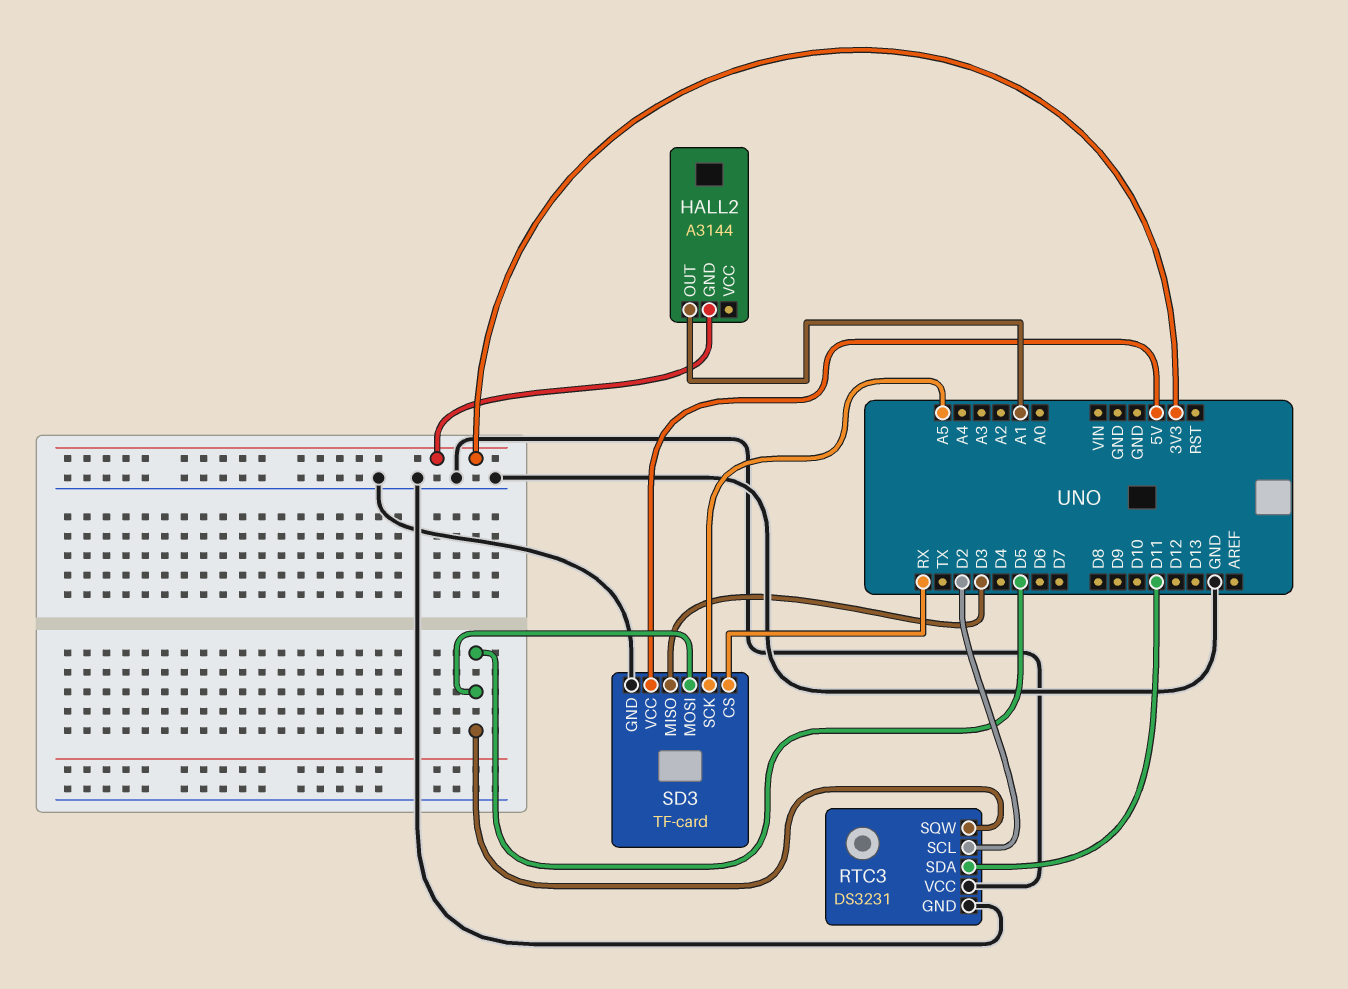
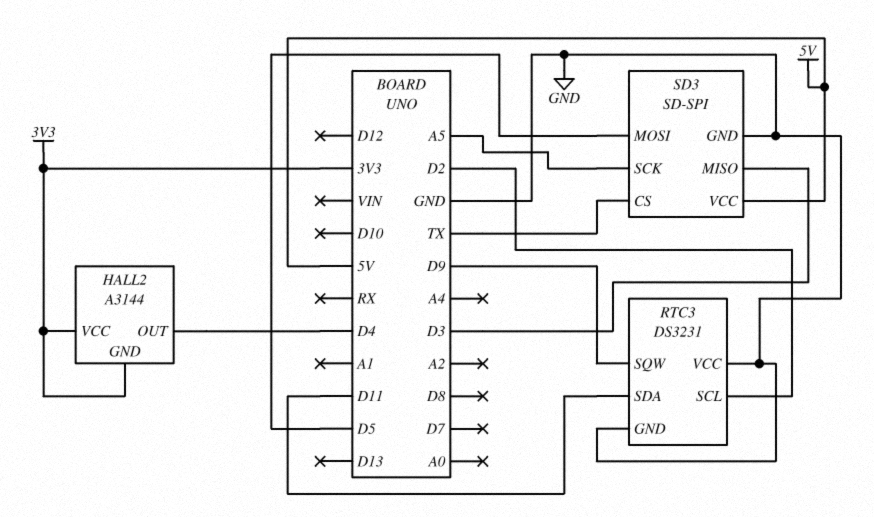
HALL2 pin OUT: A1 -> D4
HALL2 pin VCC: none -> 3V3
RTC3 pin SQW: D5 -> D9
SD3: TF-card -> SD-SPI
SD3 pin CS: RX -> TX

